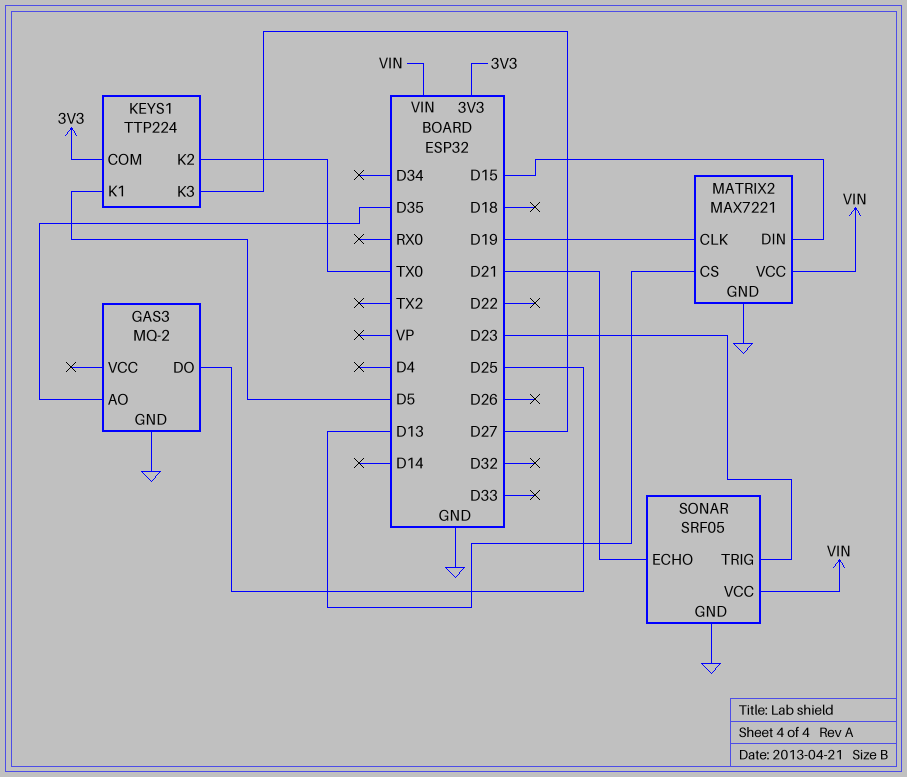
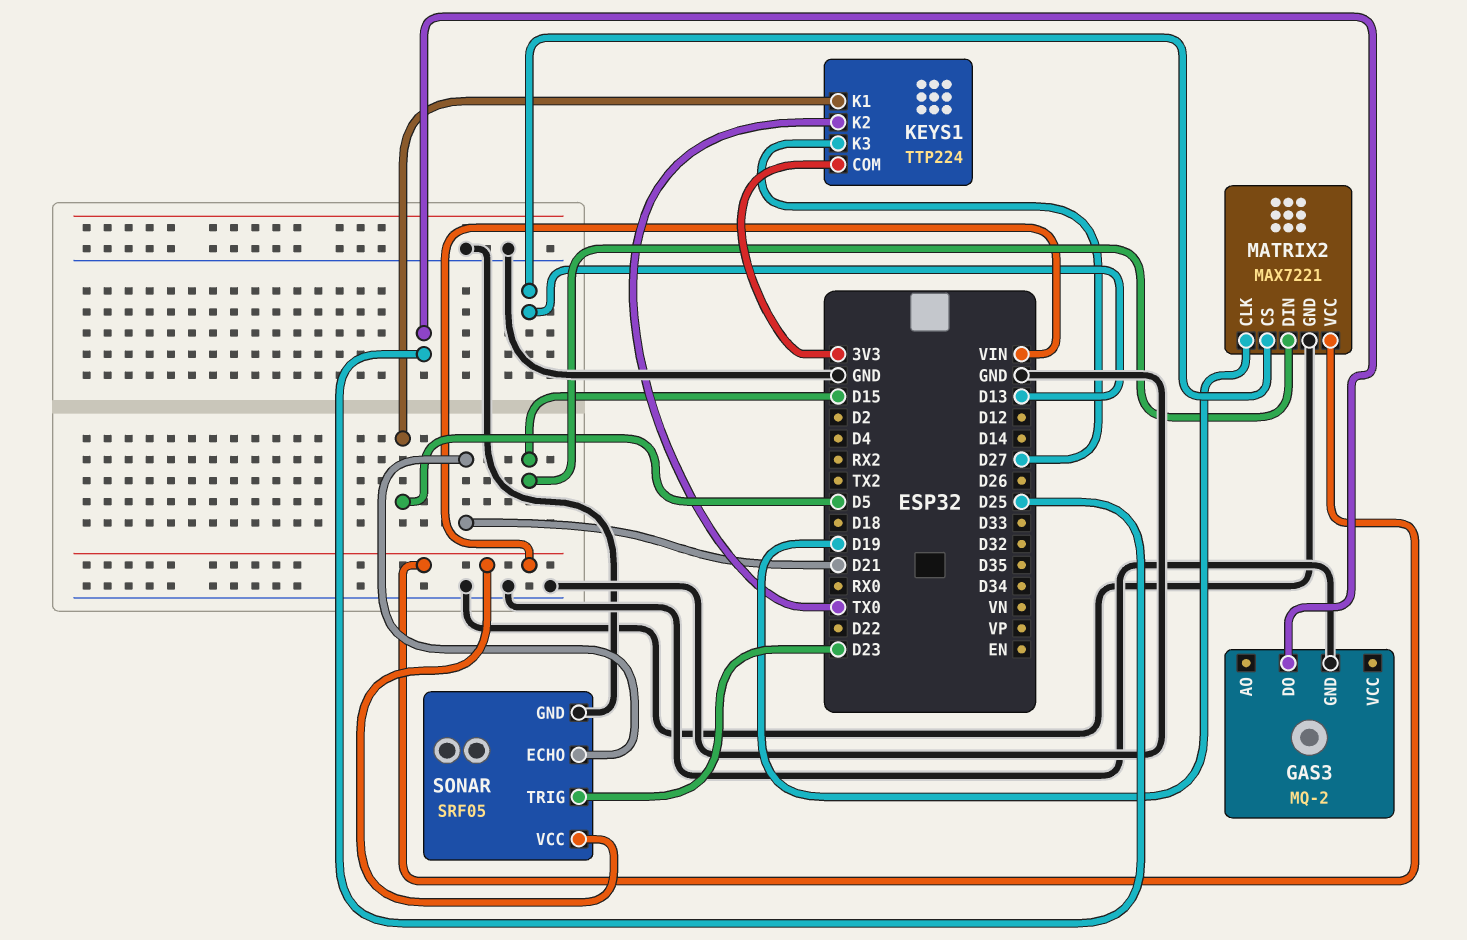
GAS3 pin AO: D35 -> none

